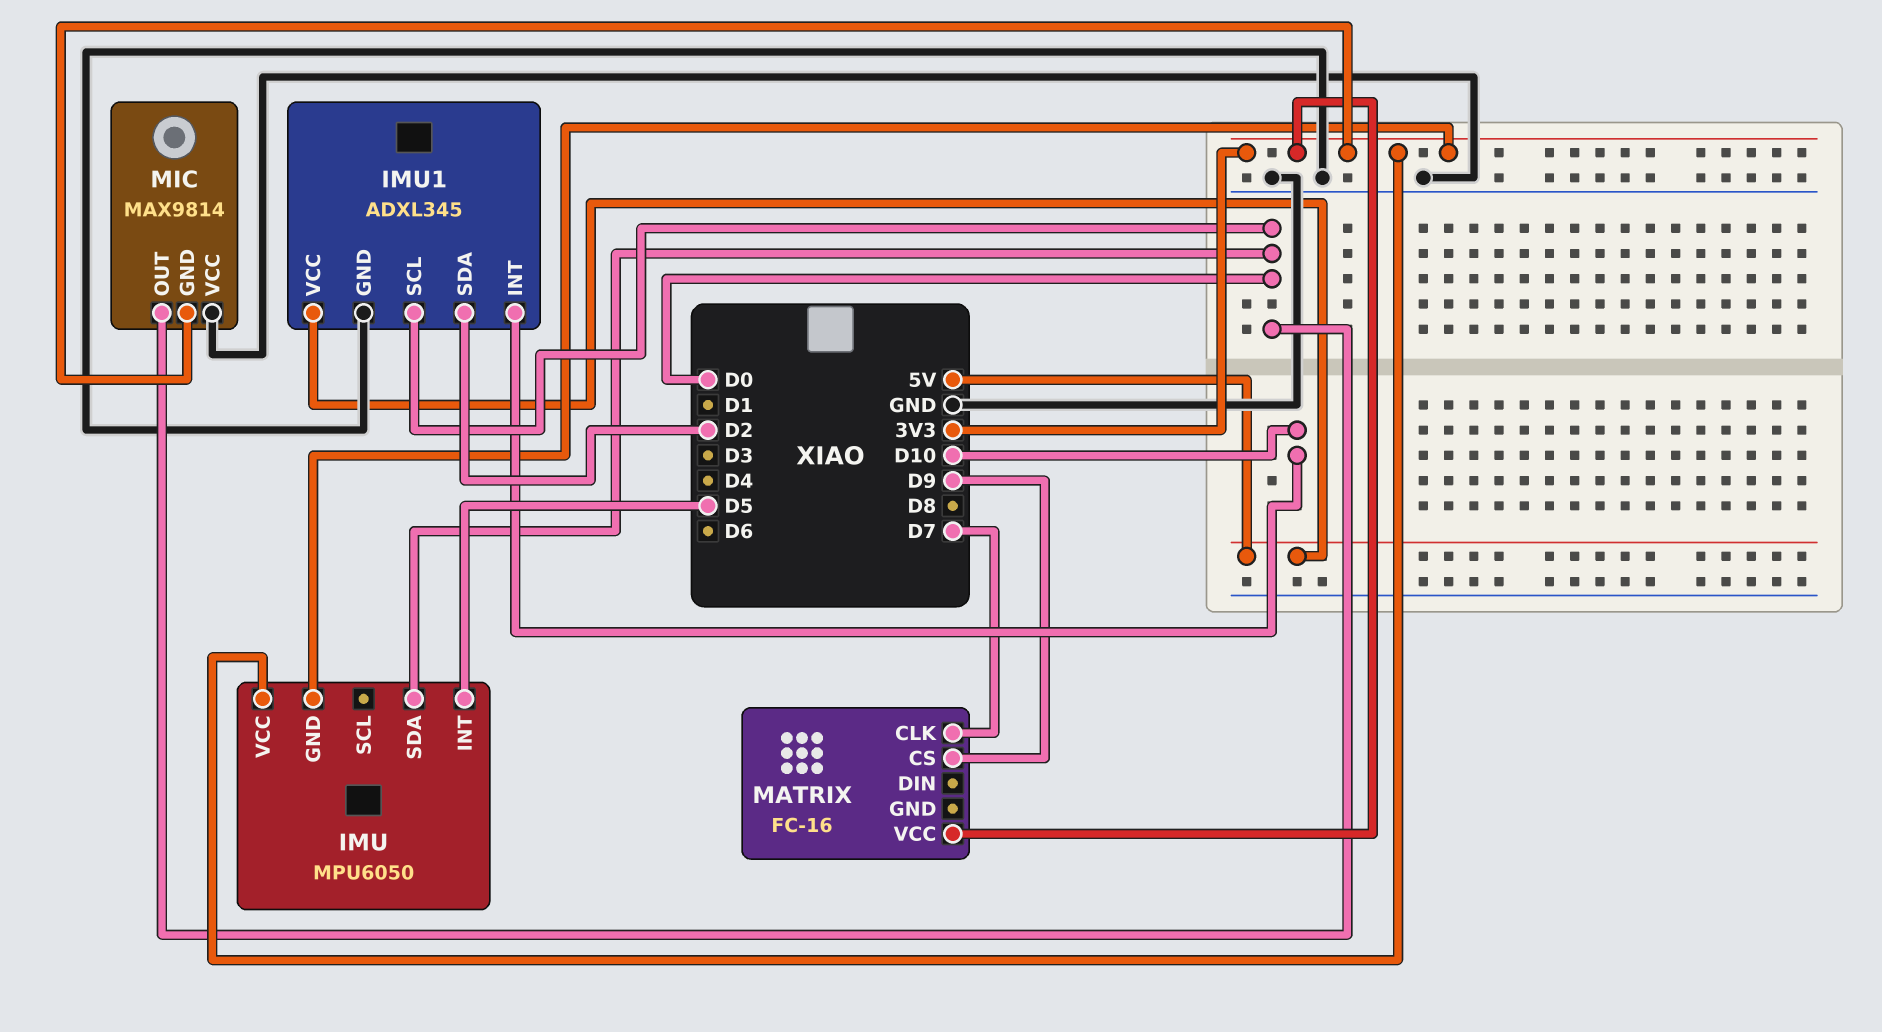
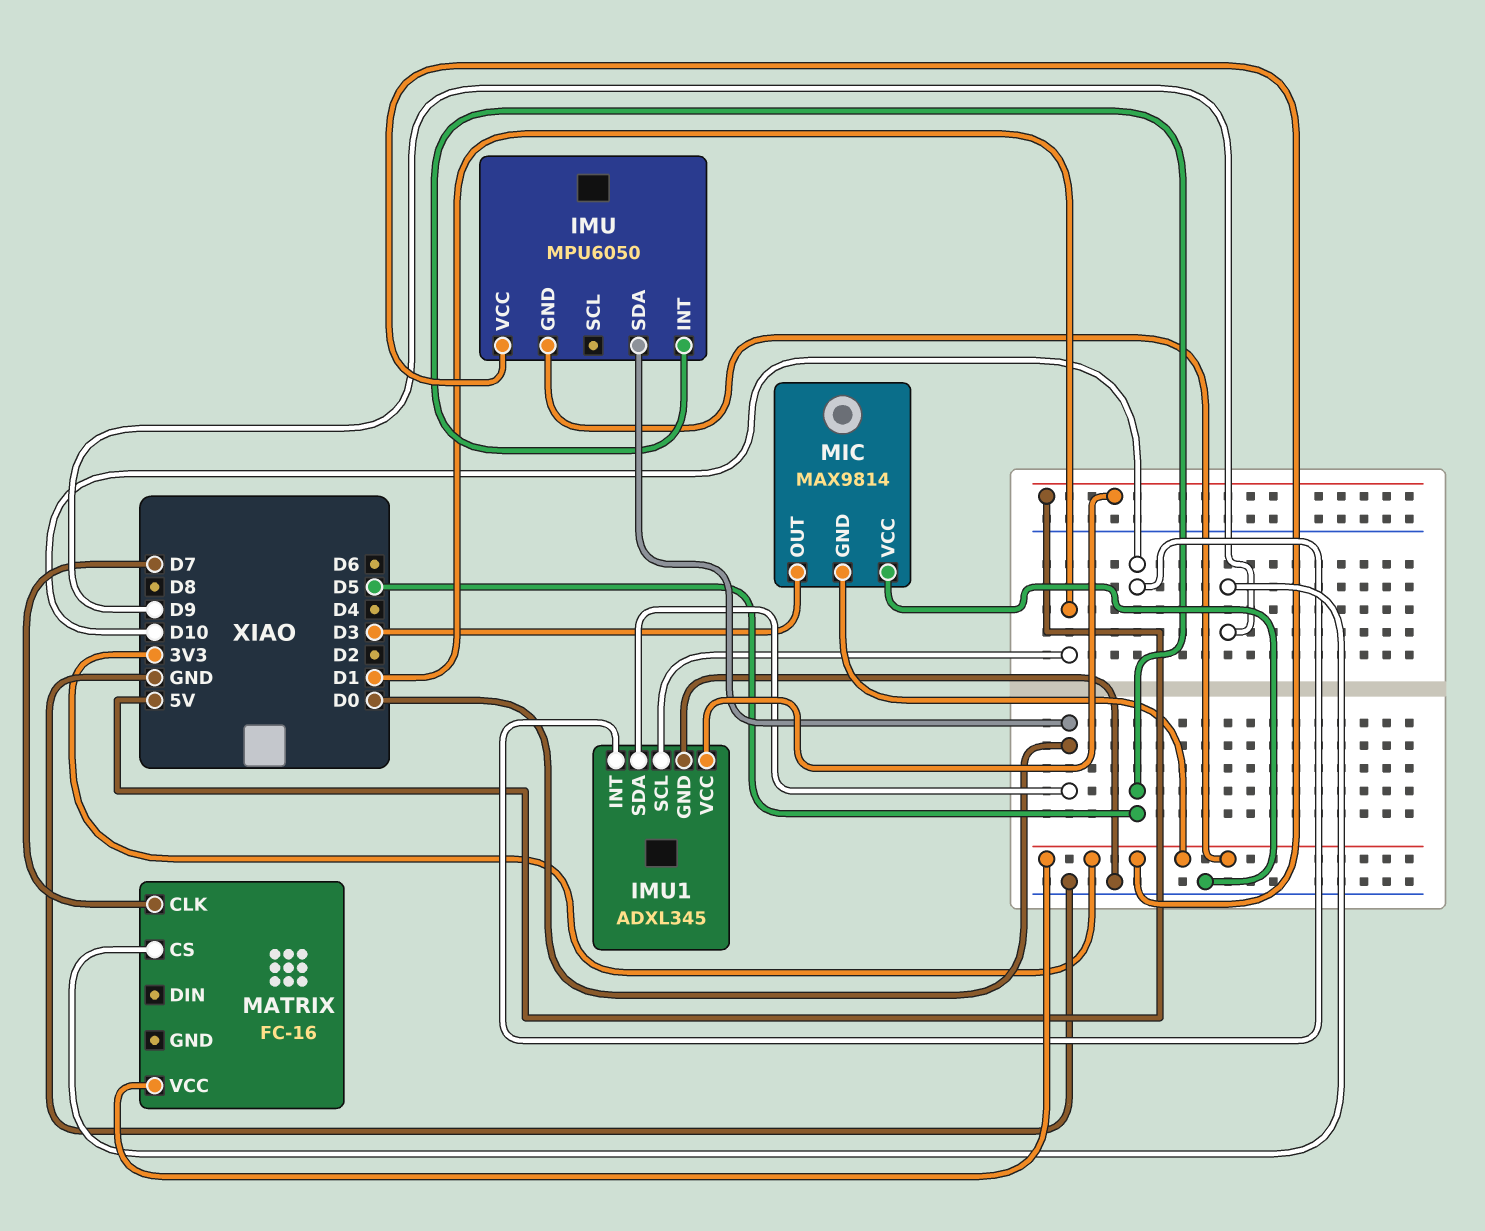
IMU1 pin SCL: D0 -> D1
IMU1 pin SDA: D2 -> D0
MIC pin OUT: D0 -> D3

